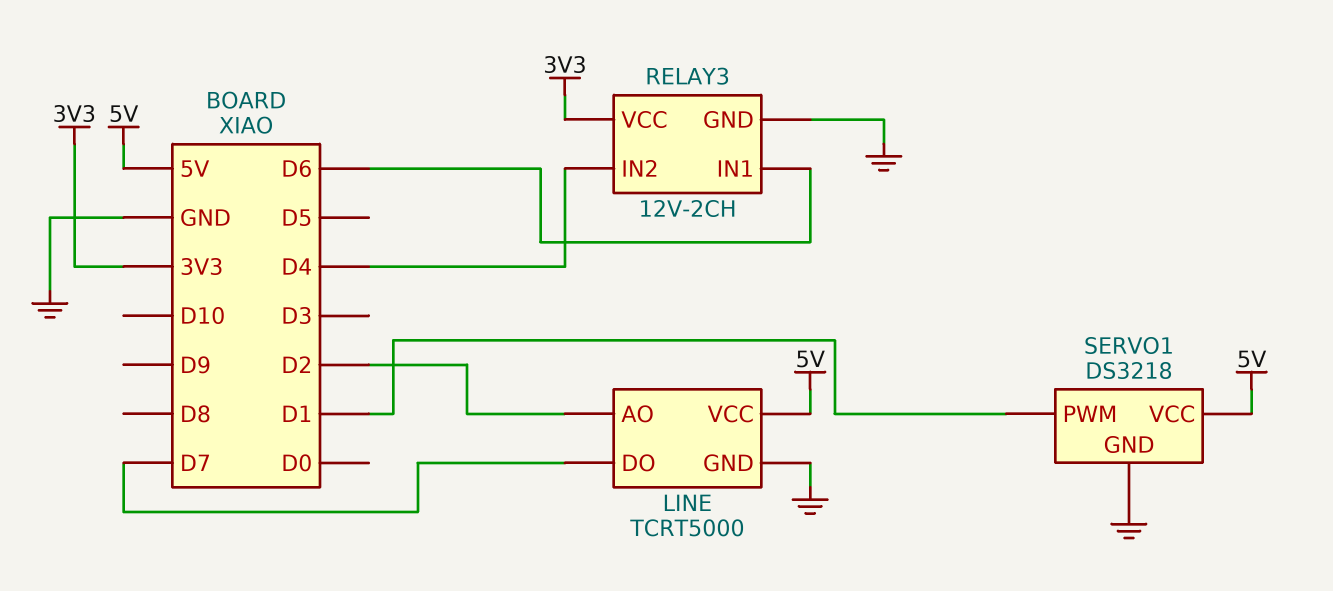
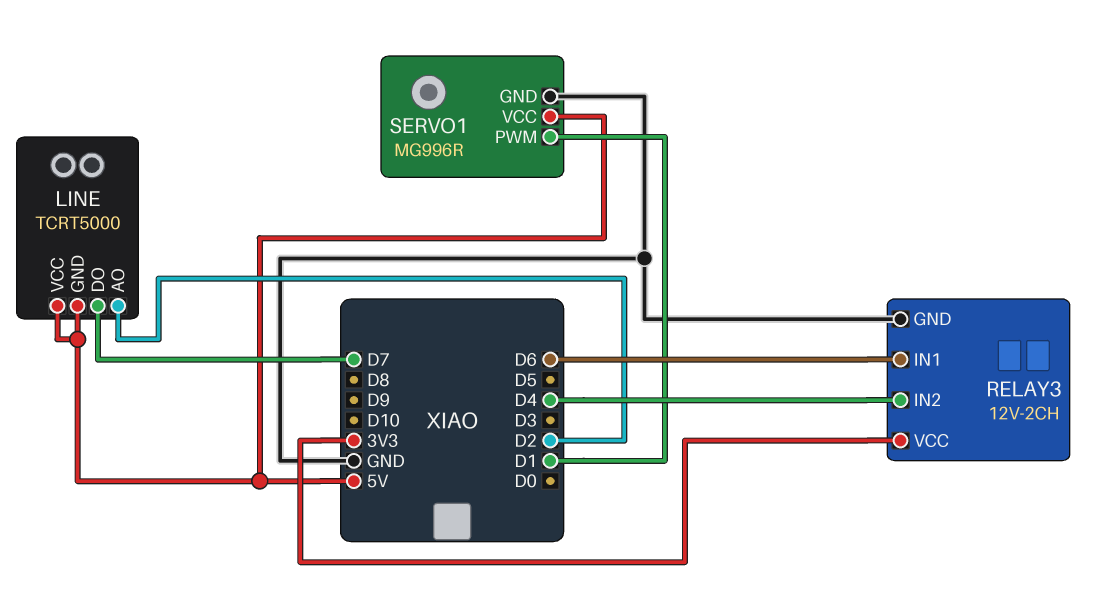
LINE pin GND: GND -> 5V
SERVO1: DS3218 -> MG996R

